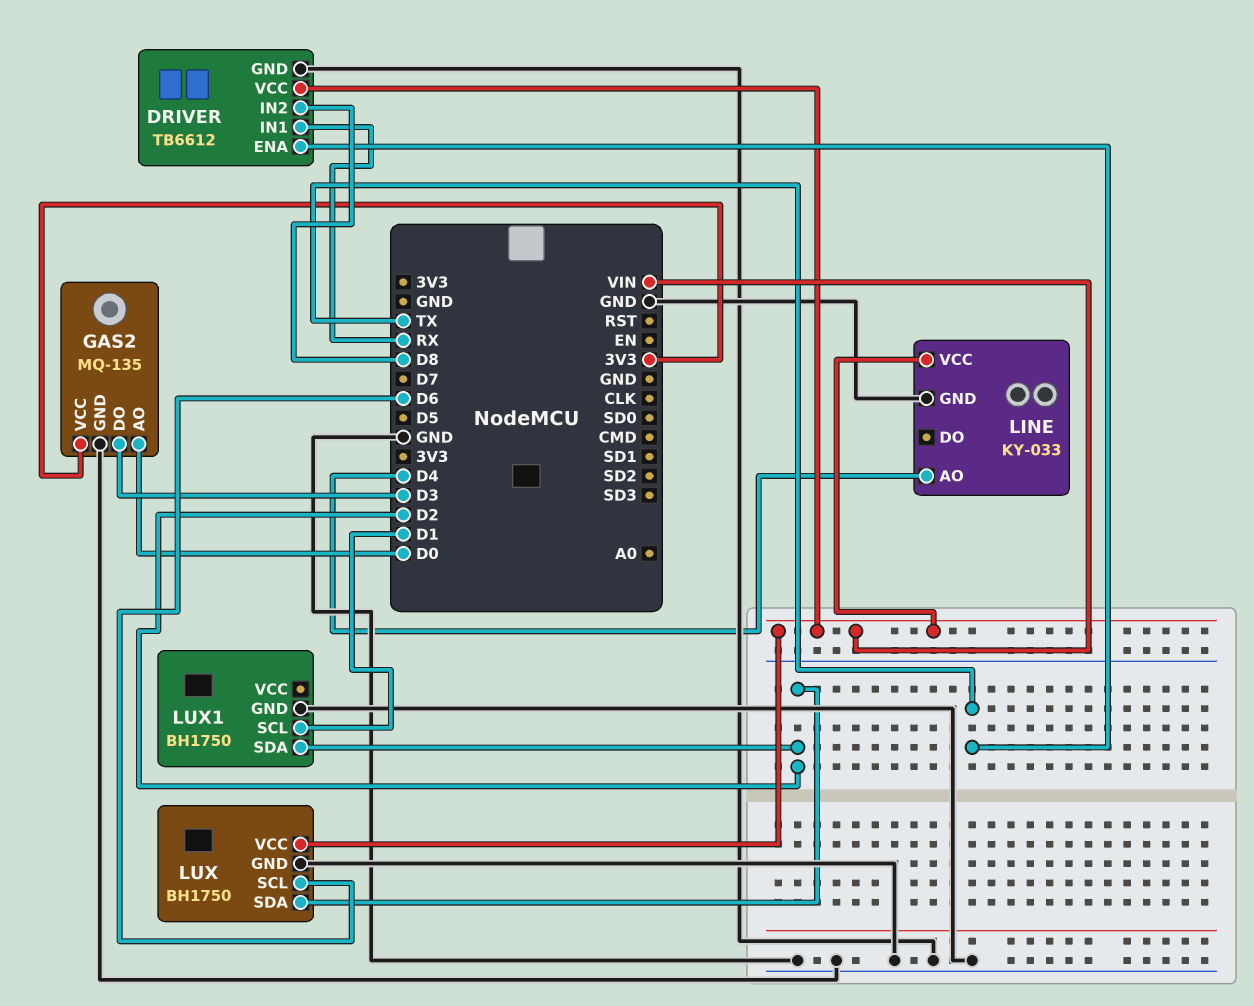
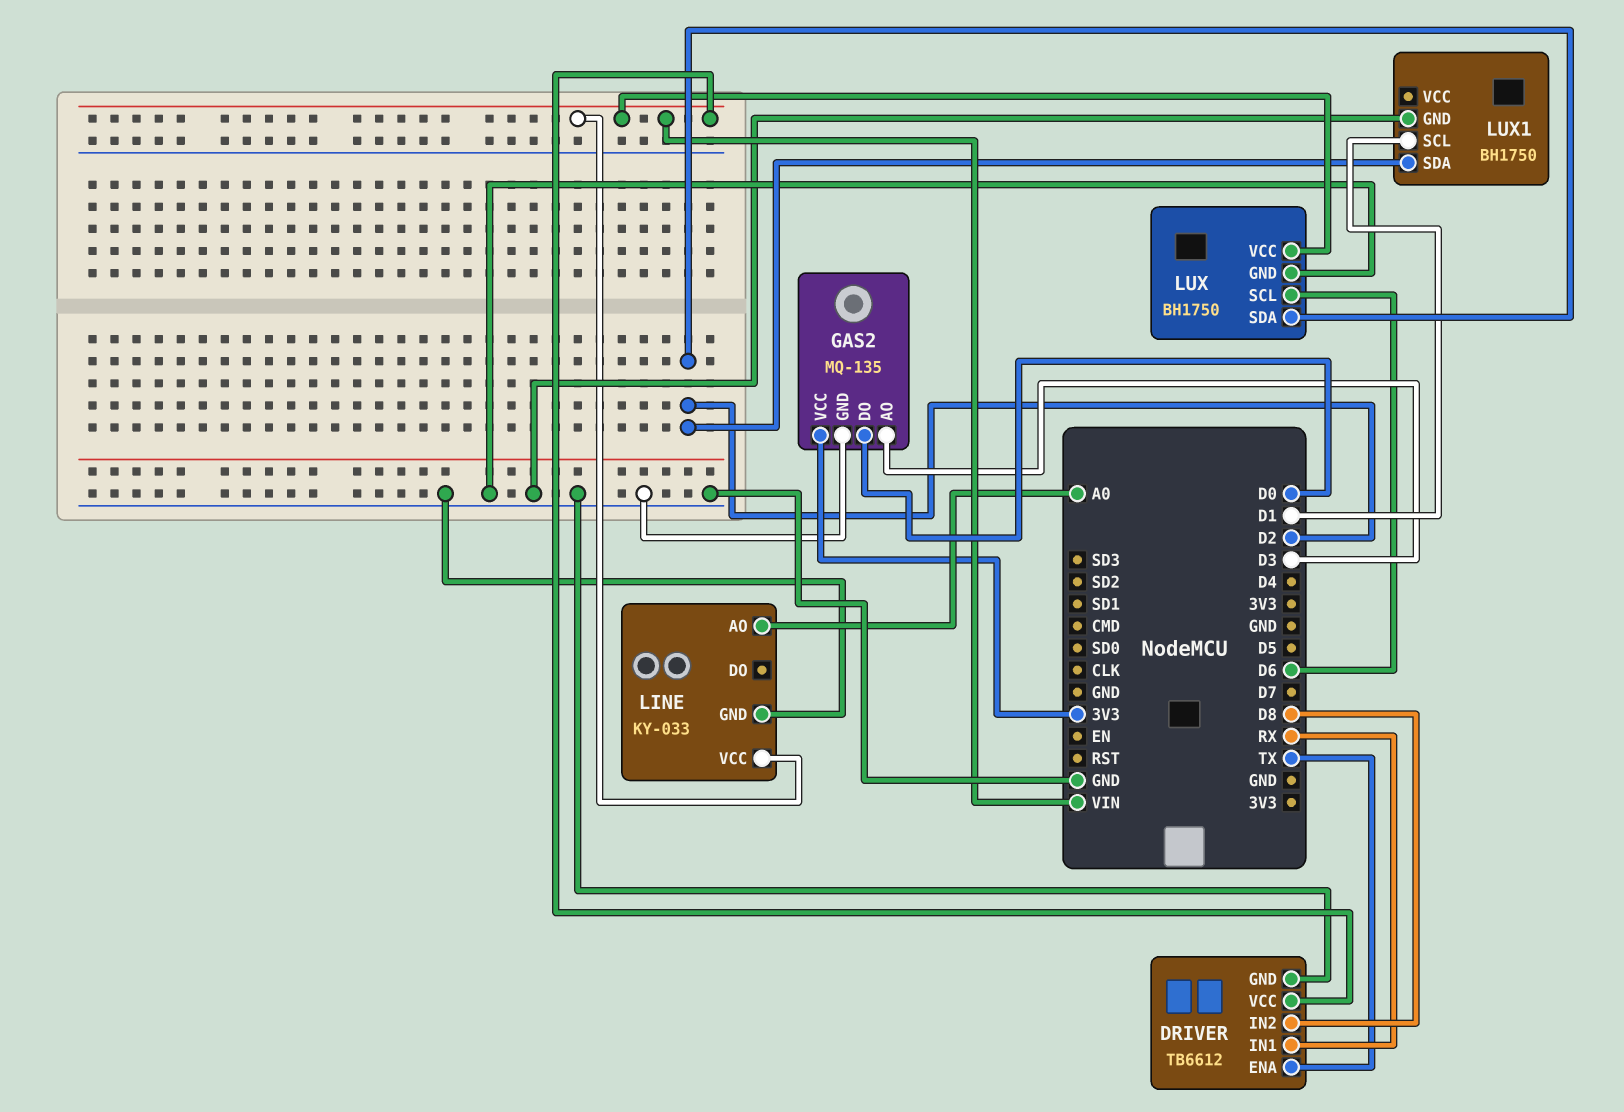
GAS2 pin AO: D0 -> D3
GAS2 pin DO: D3 -> D0
LINE pin AO: D4 -> A0

